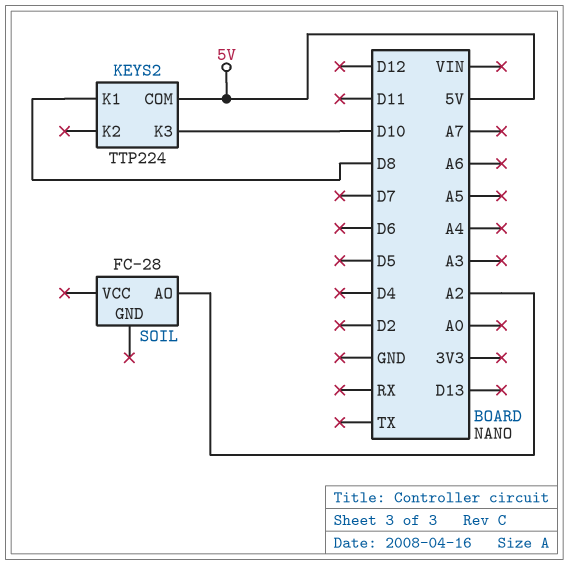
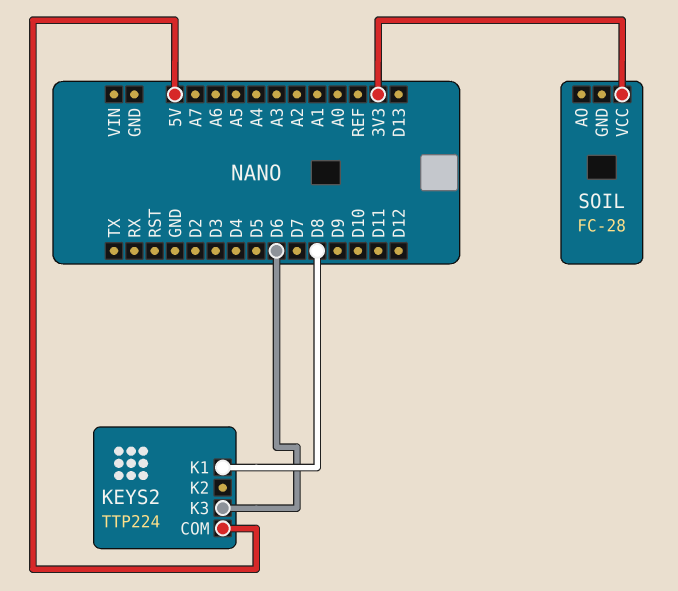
KEYS2 pin K3: D10 -> D6
SOIL pin AO: A2 -> none
SOIL pin VCC: none -> 3V3

